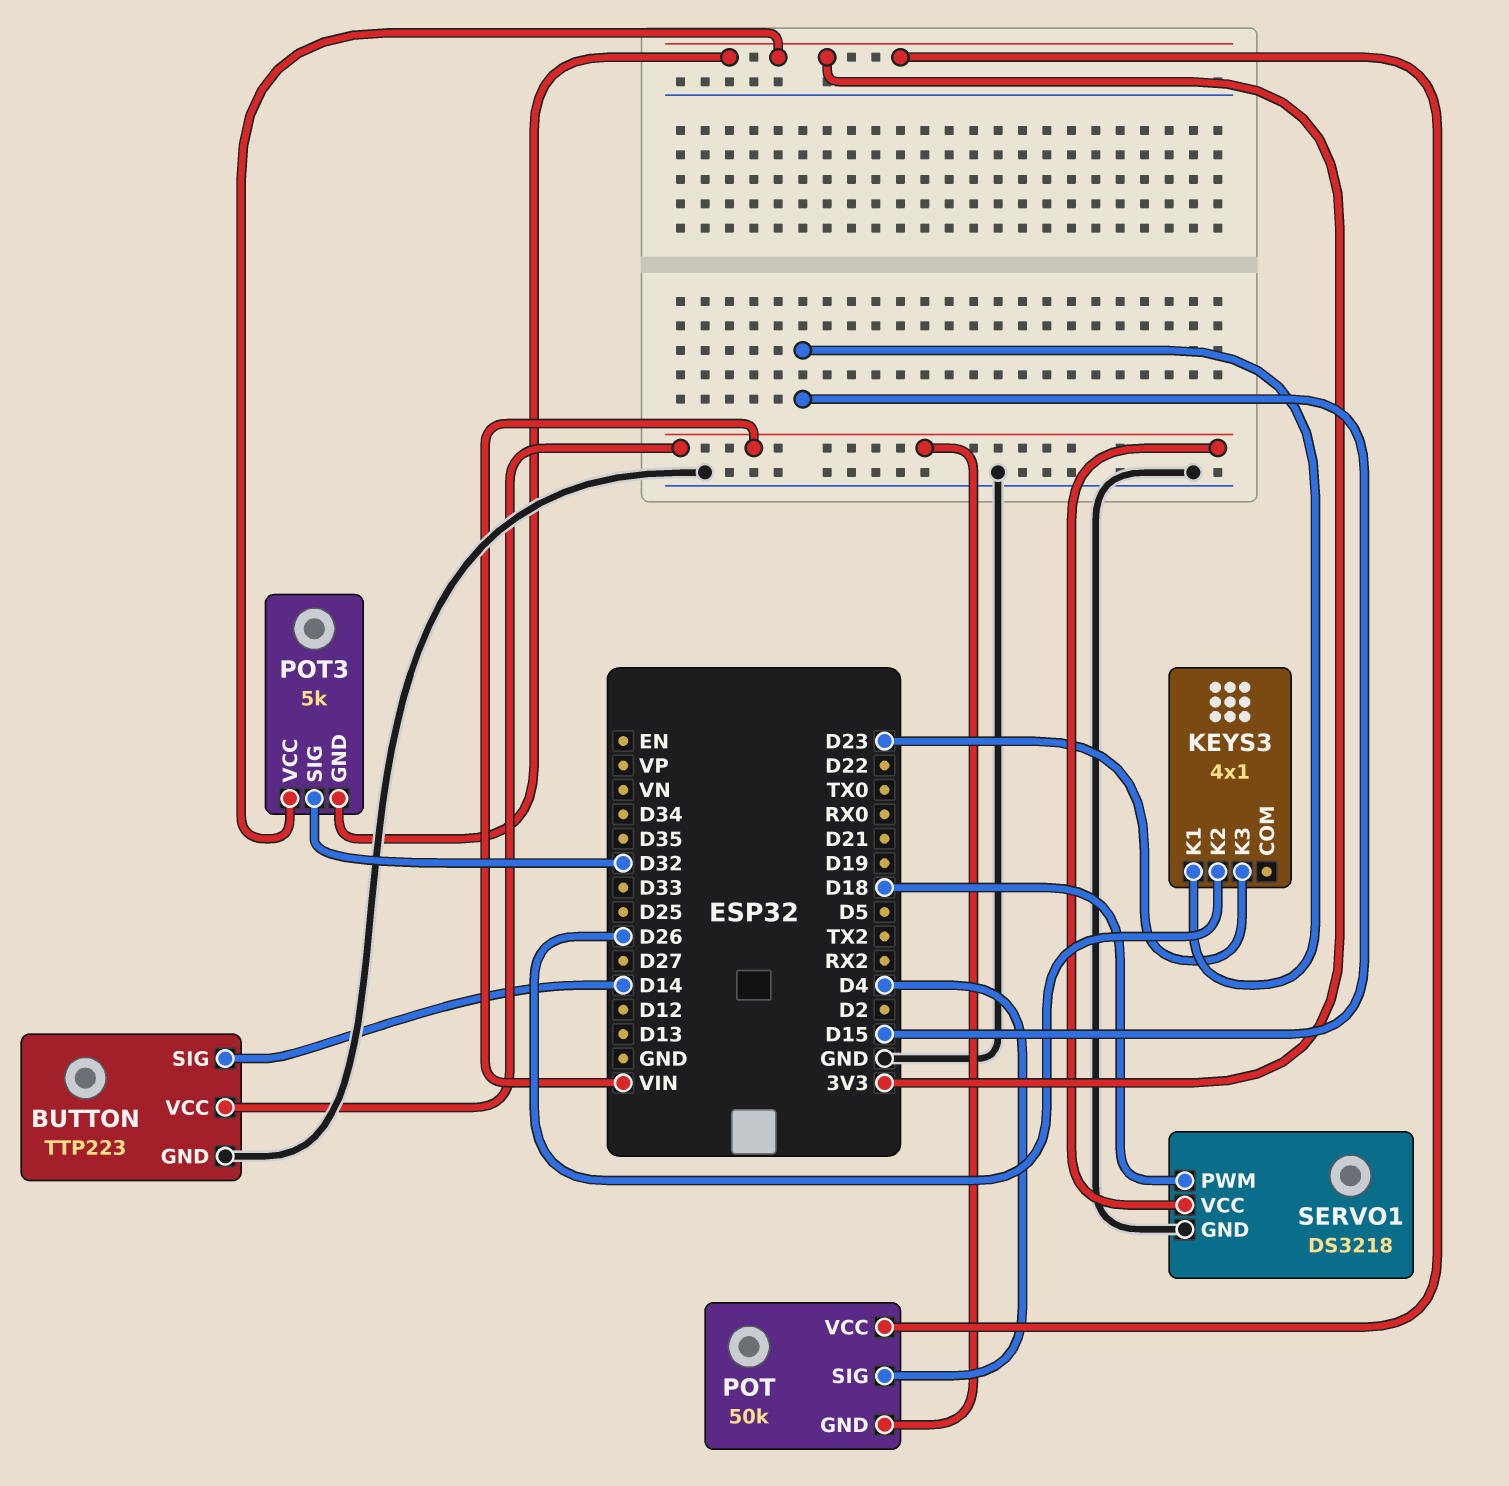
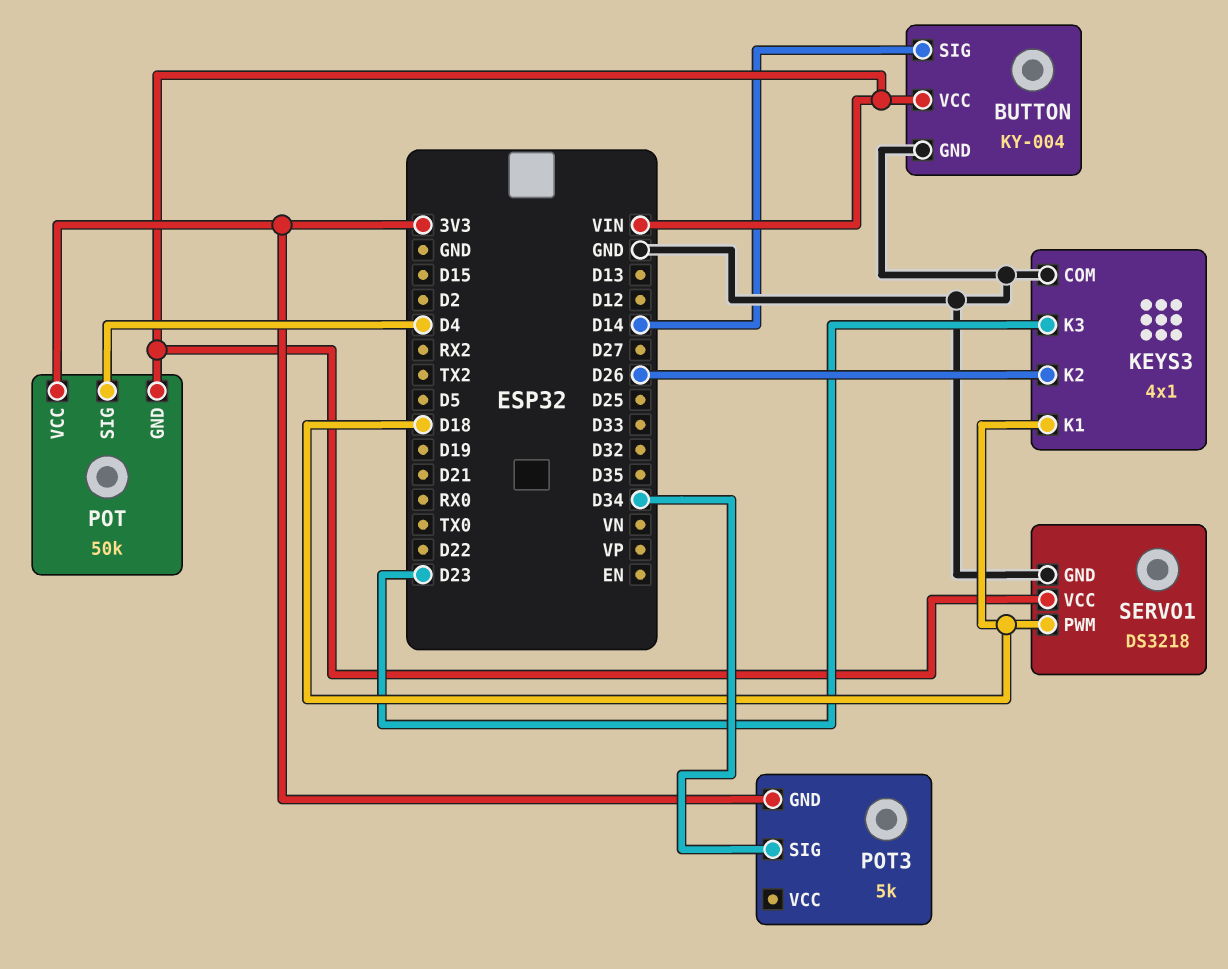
BUTTON: TTP223 -> KY-004
KEYS3 pin COM: none -> GND
KEYS3 pin K1: D15 -> D18
POT3 pin SIG: D32 -> D34
POT3 pin VCC: 3V3 -> none

